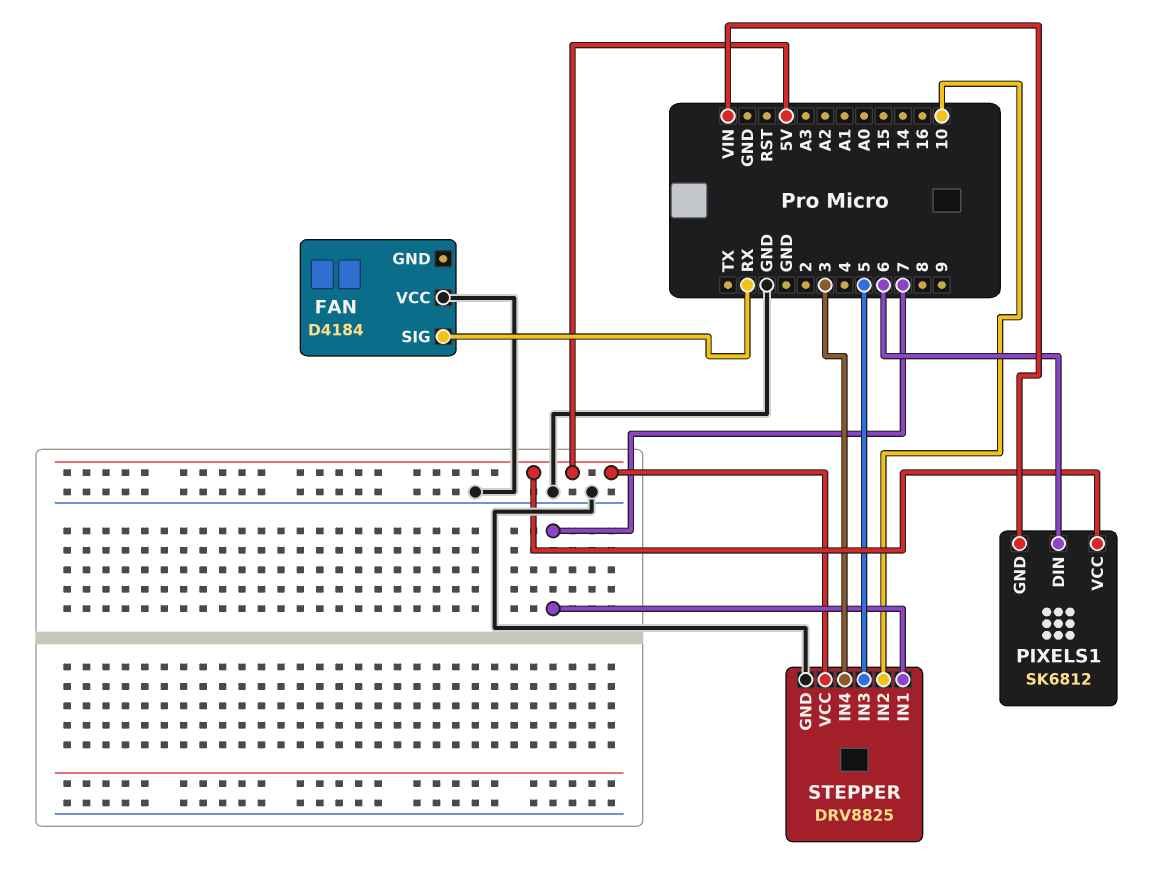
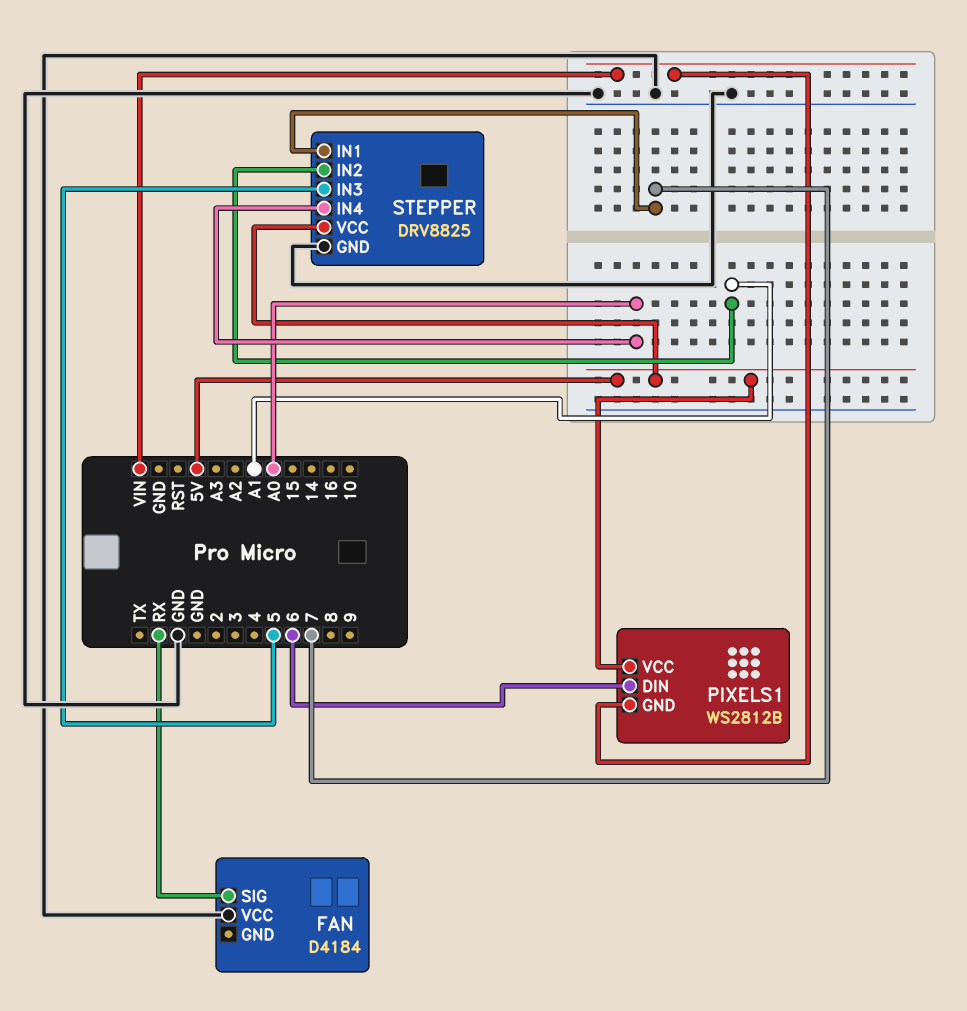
PIXELS1: SK6812 -> WS2812B
STEPPER pin IN2: 10 -> A1
STEPPER pin IN4: 3 -> A0

